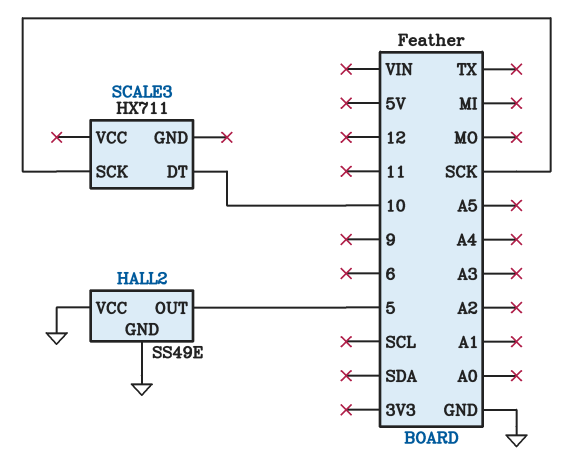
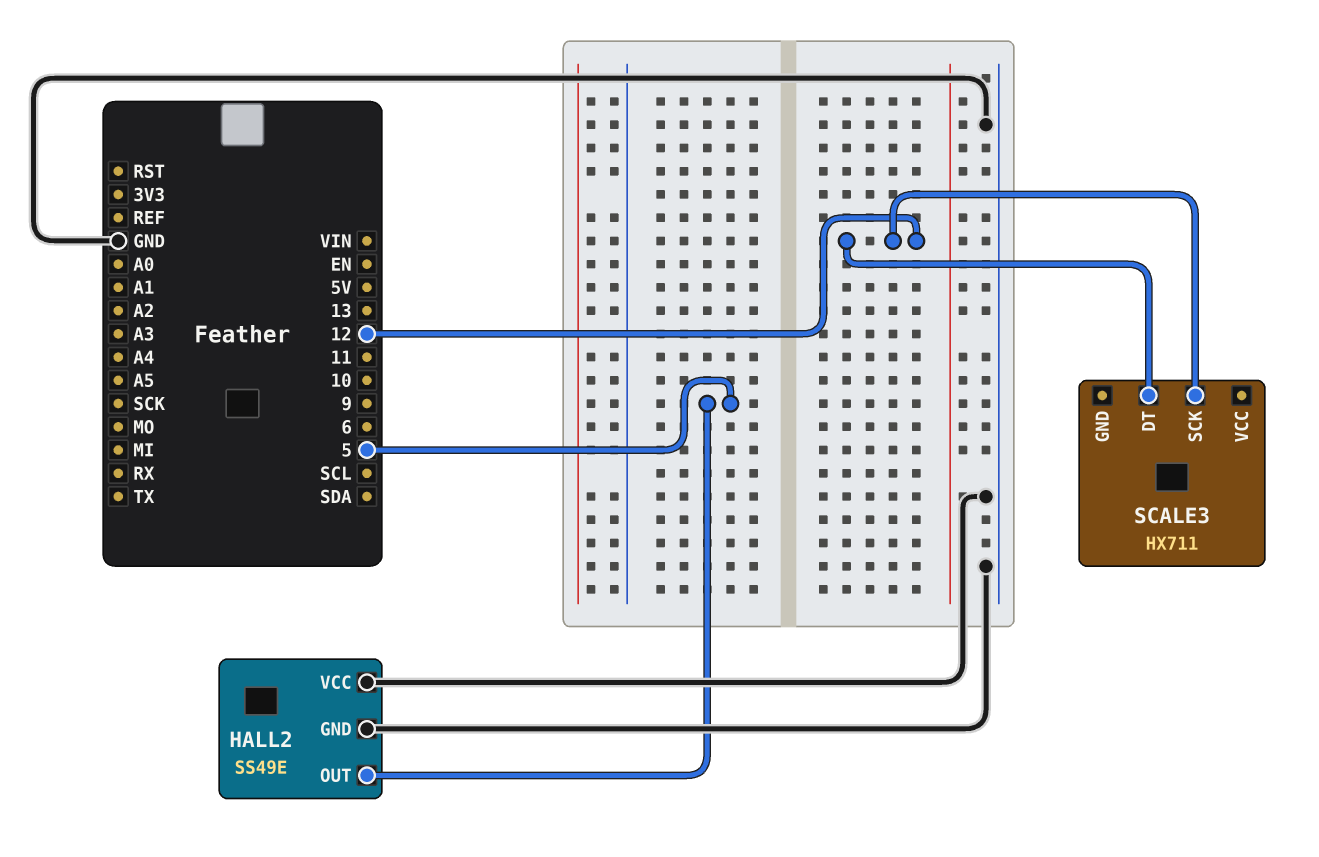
SCALE3 pin DT: 10 -> 12
SCALE3 pin SCK: SCK -> 12

